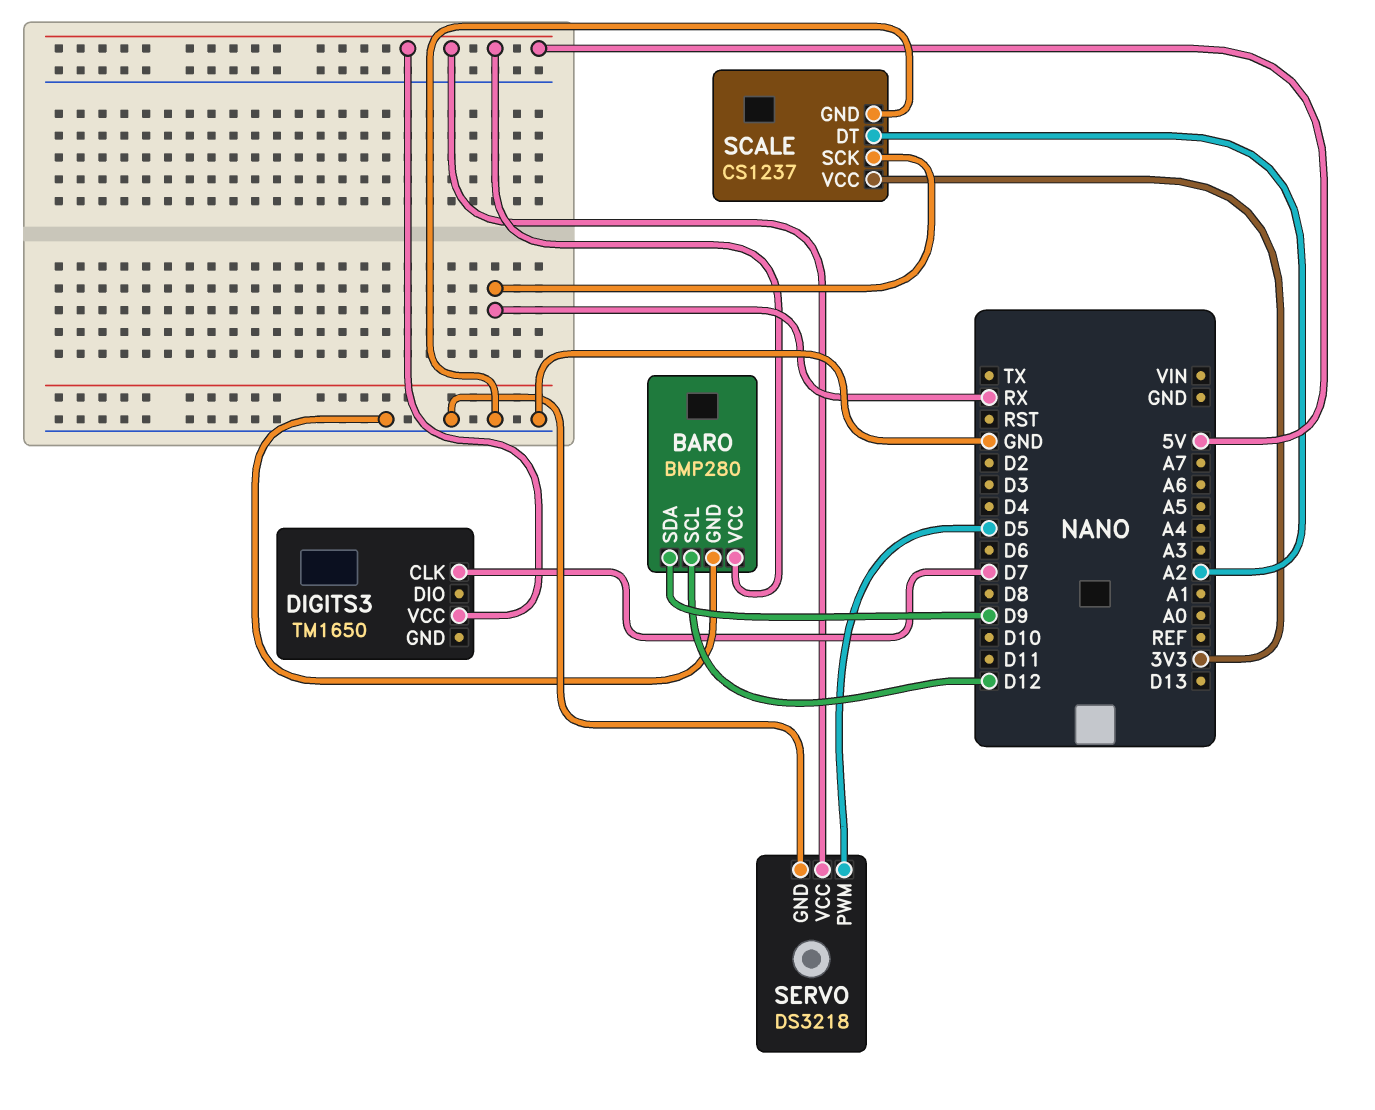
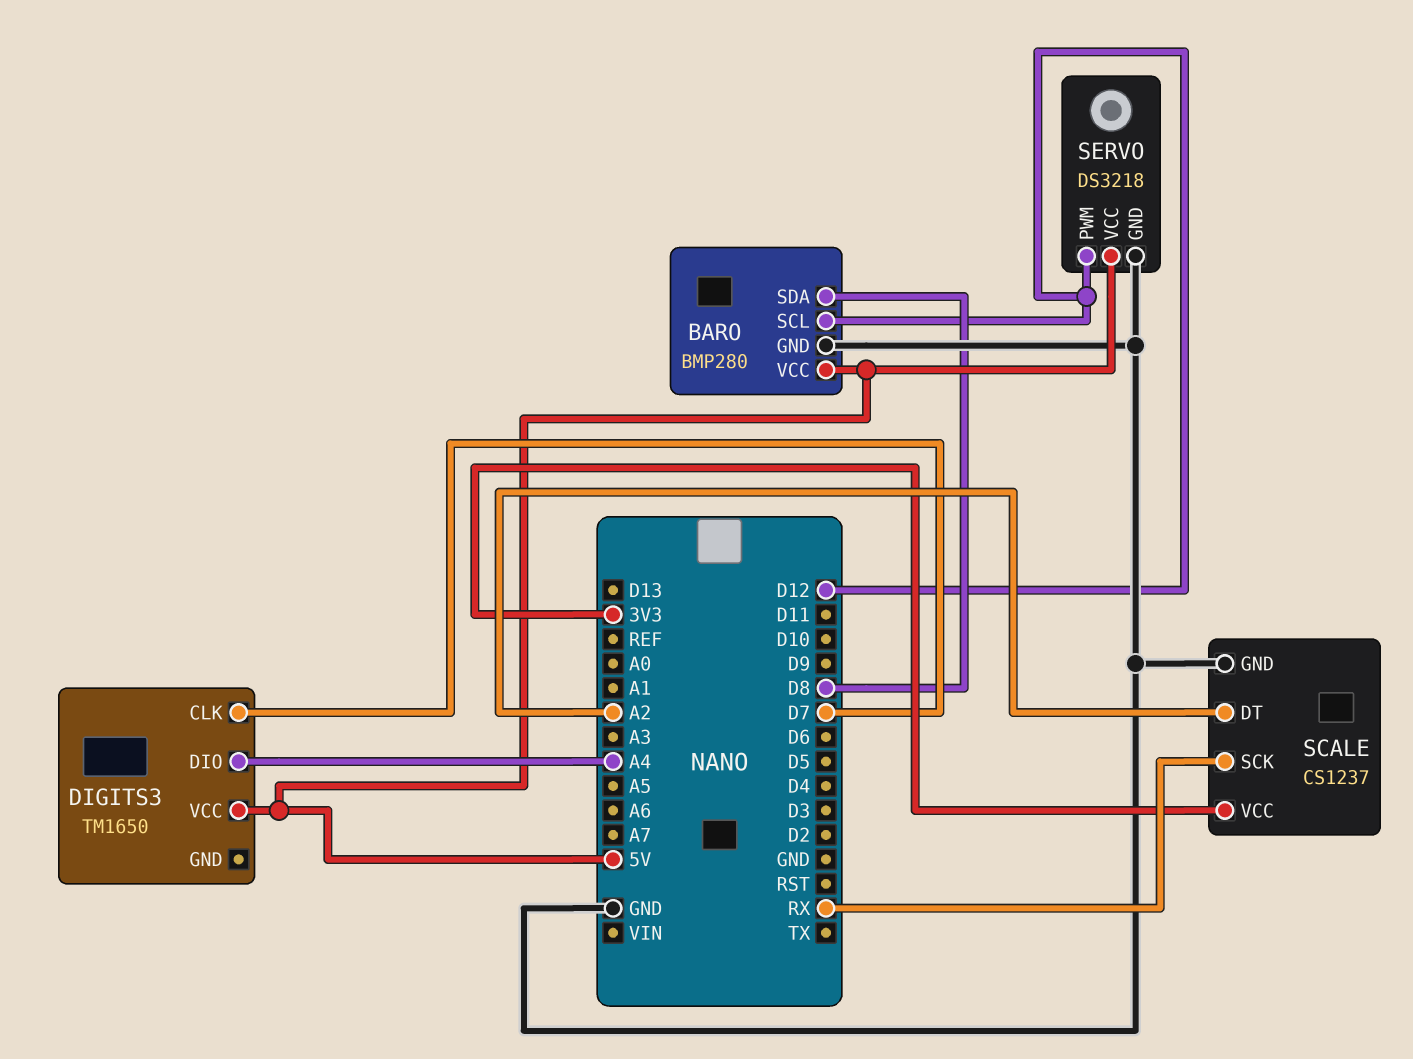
BARO pin SDA: D9 -> D8
DIGITS3 pin DIO: none -> A4
SERVO pin PWM: D5 -> D12

